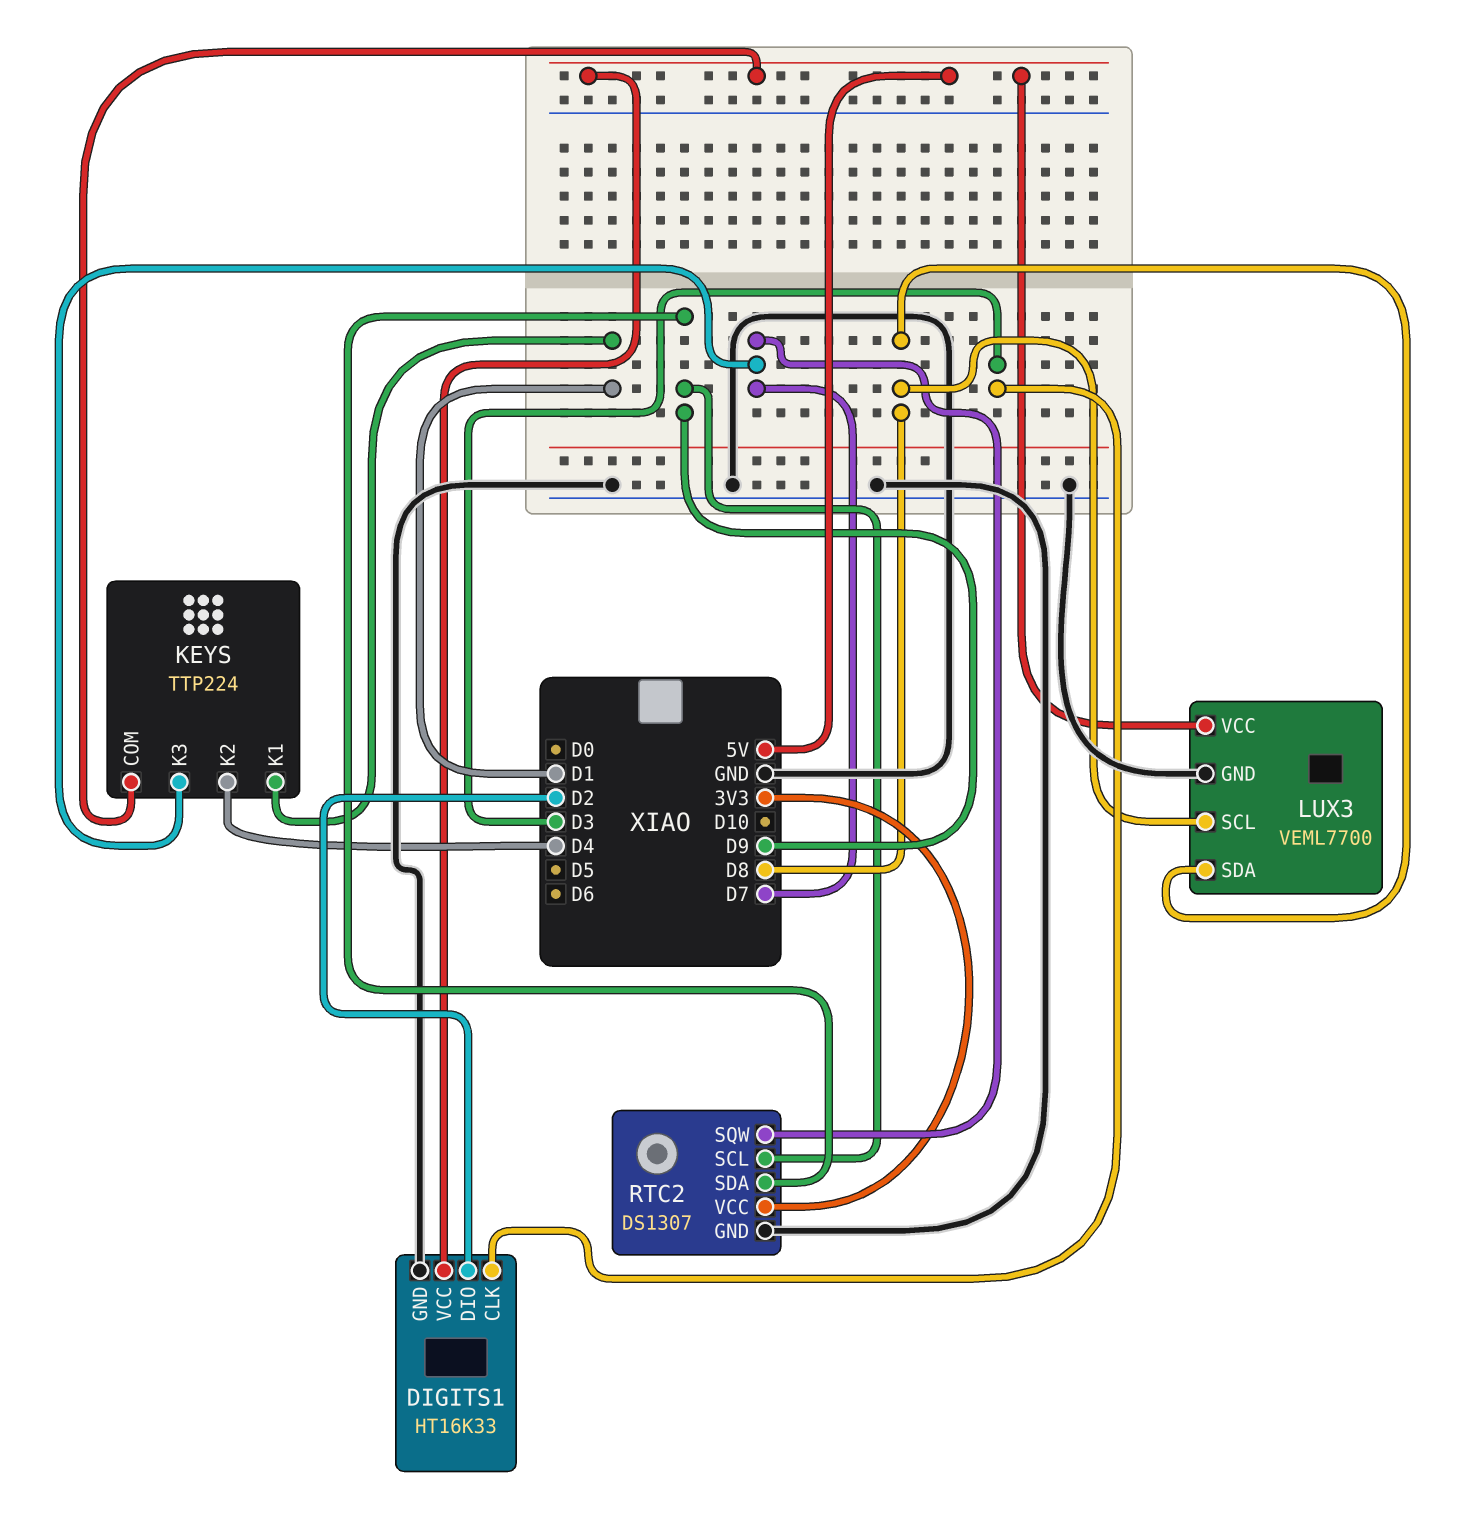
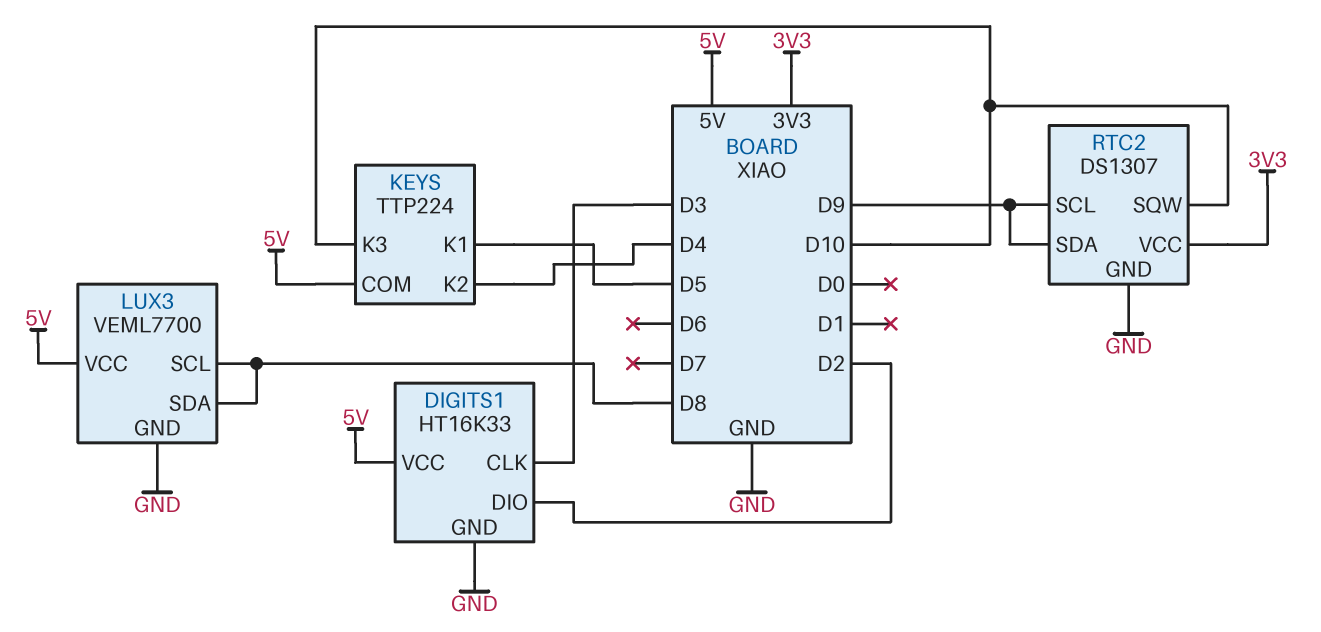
KEYS pin K1: D1 -> D5
KEYS pin K3: D7 -> D10
RTC2 pin SQW: D7 -> D10

